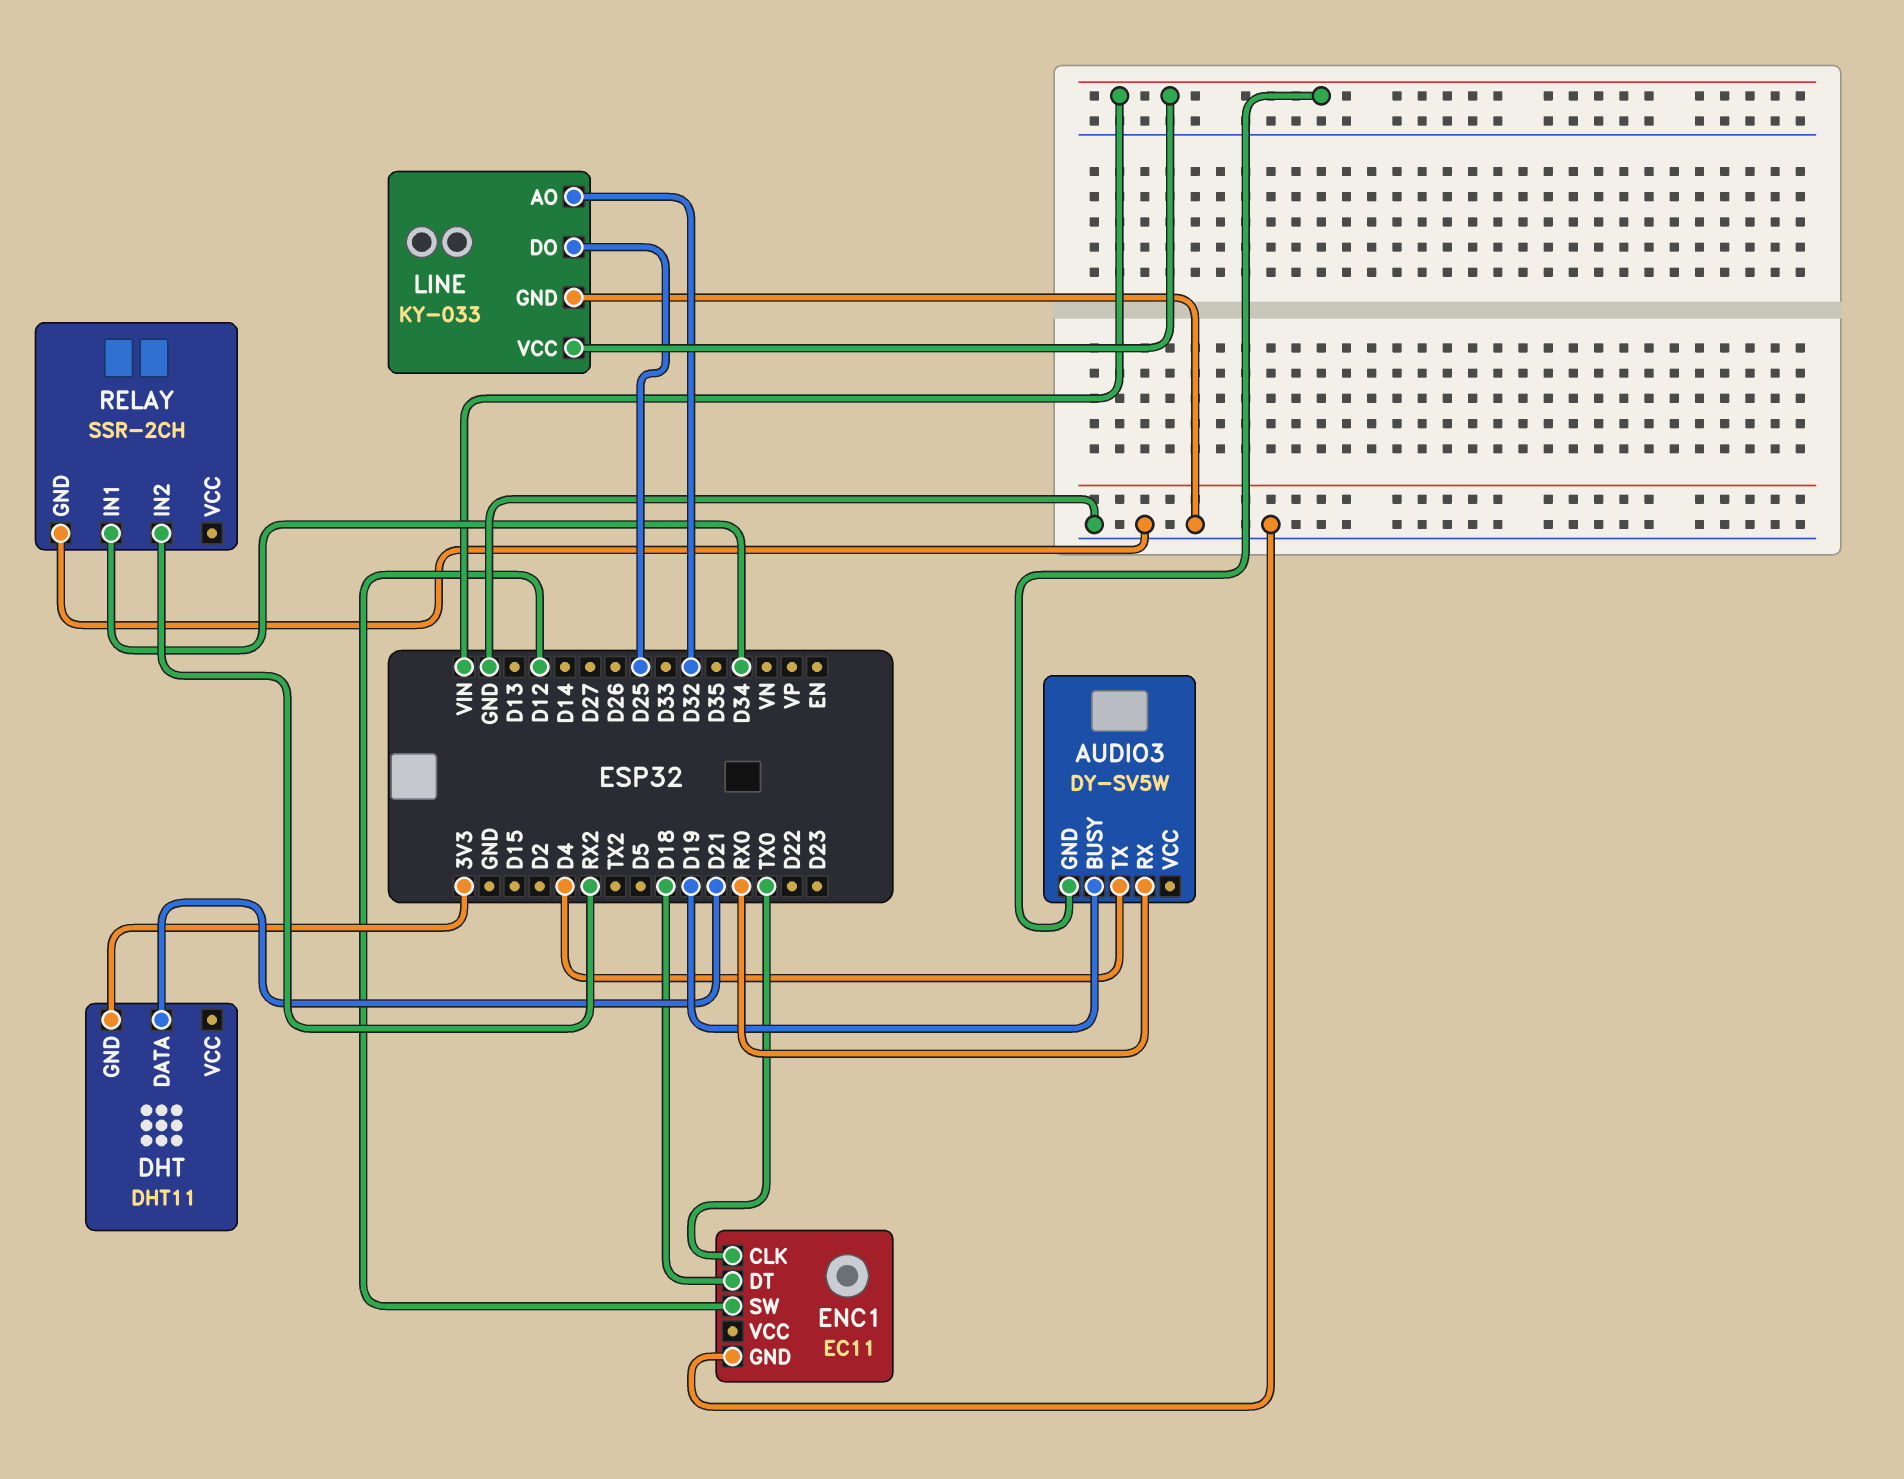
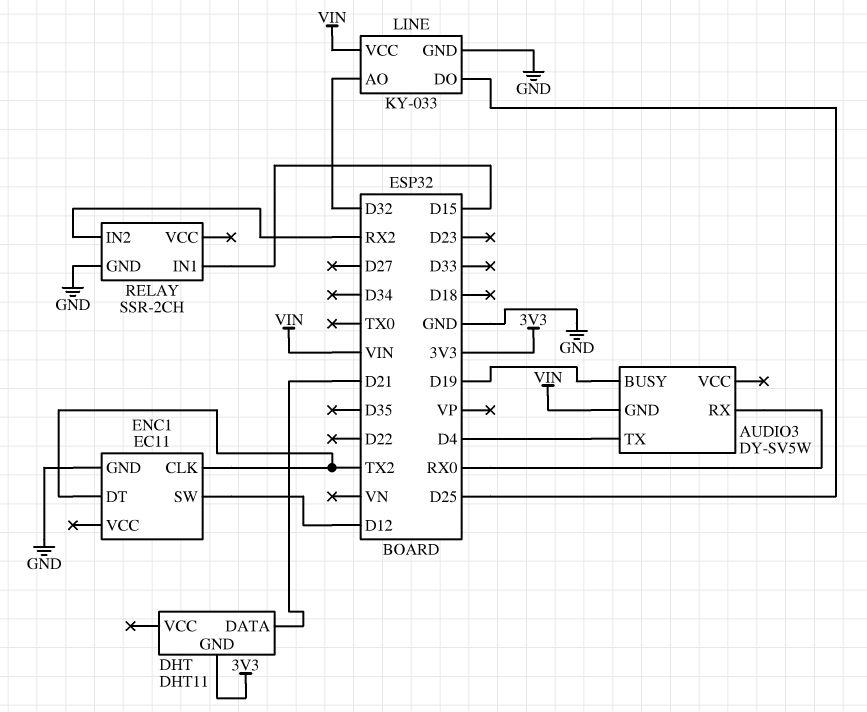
ENC1 pin CLK: TX0 -> TX2
ENC1 pin DT: D18 -> TX2
RELAY pin IN1: D34 -> D15

